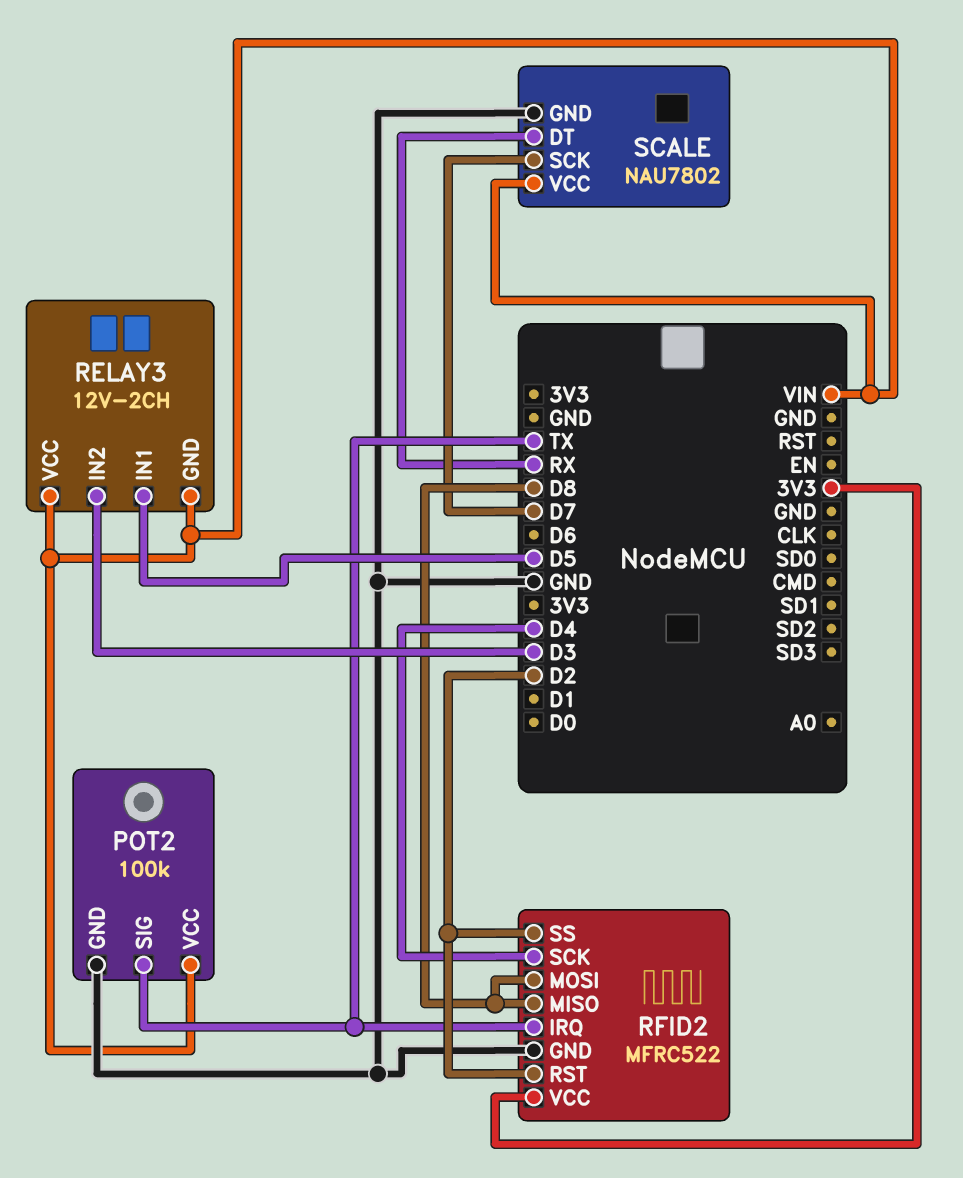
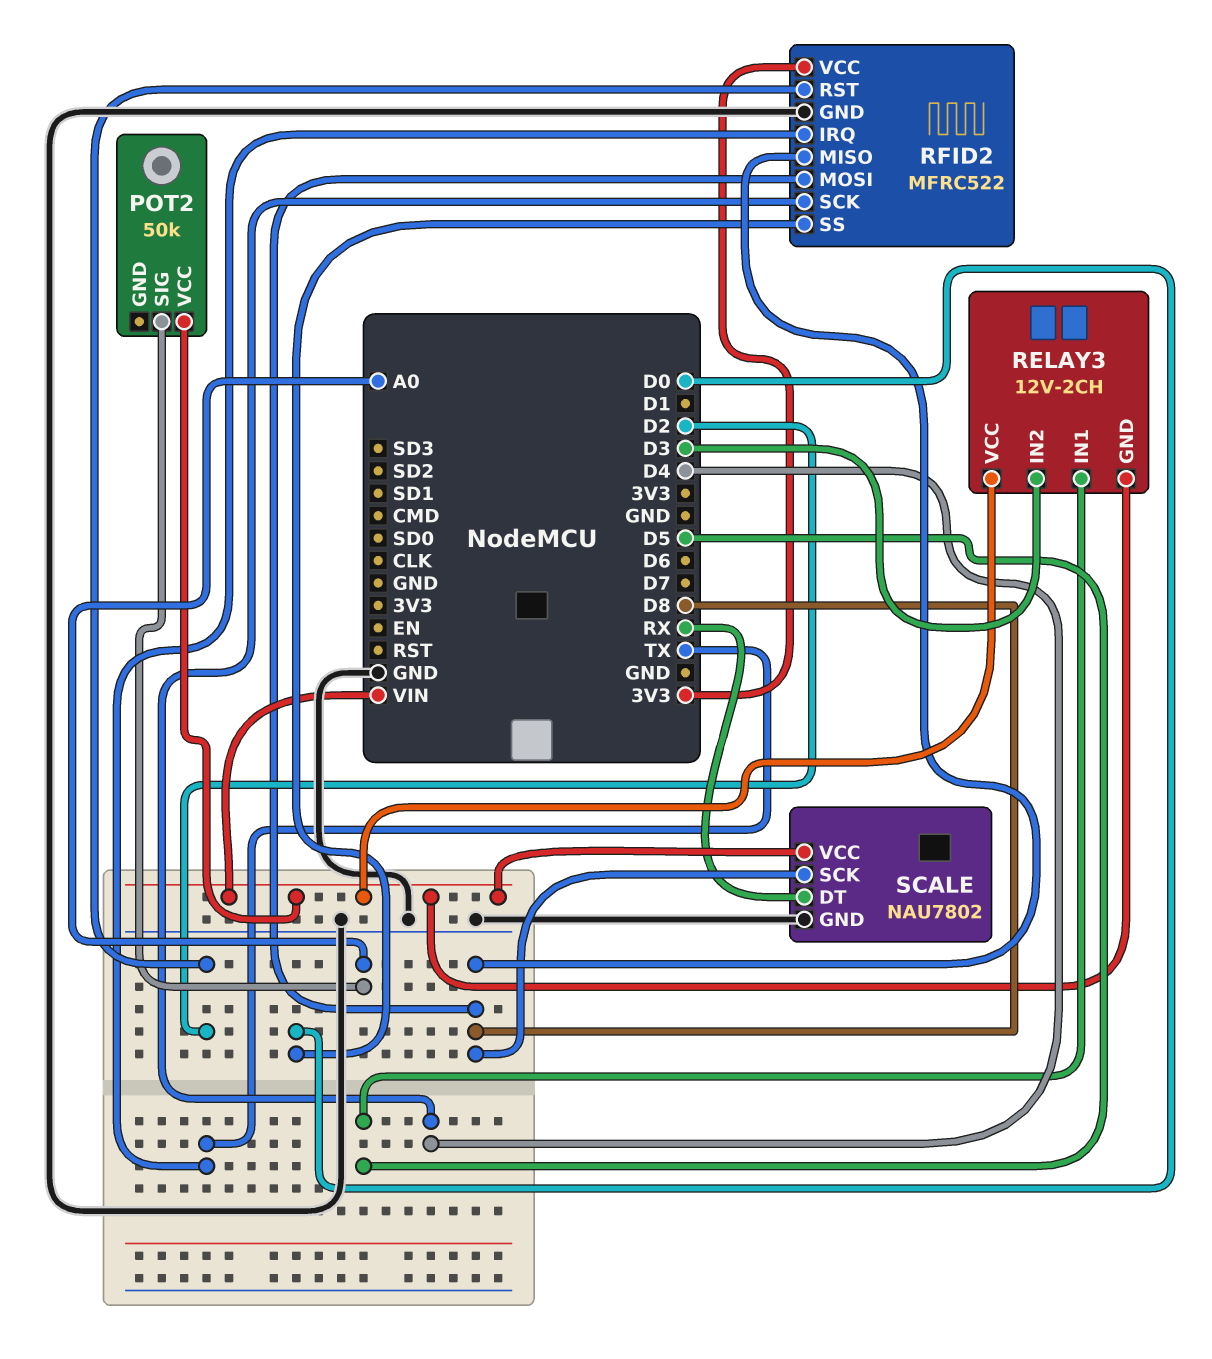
POT2: 100k -> 50k
POT2 pin GND: GND -> none
POT2 pin SIG: TX -> A0
RFID2 pin SS: D2 -> D0
SCALE pin SCK: D7 -> D8

